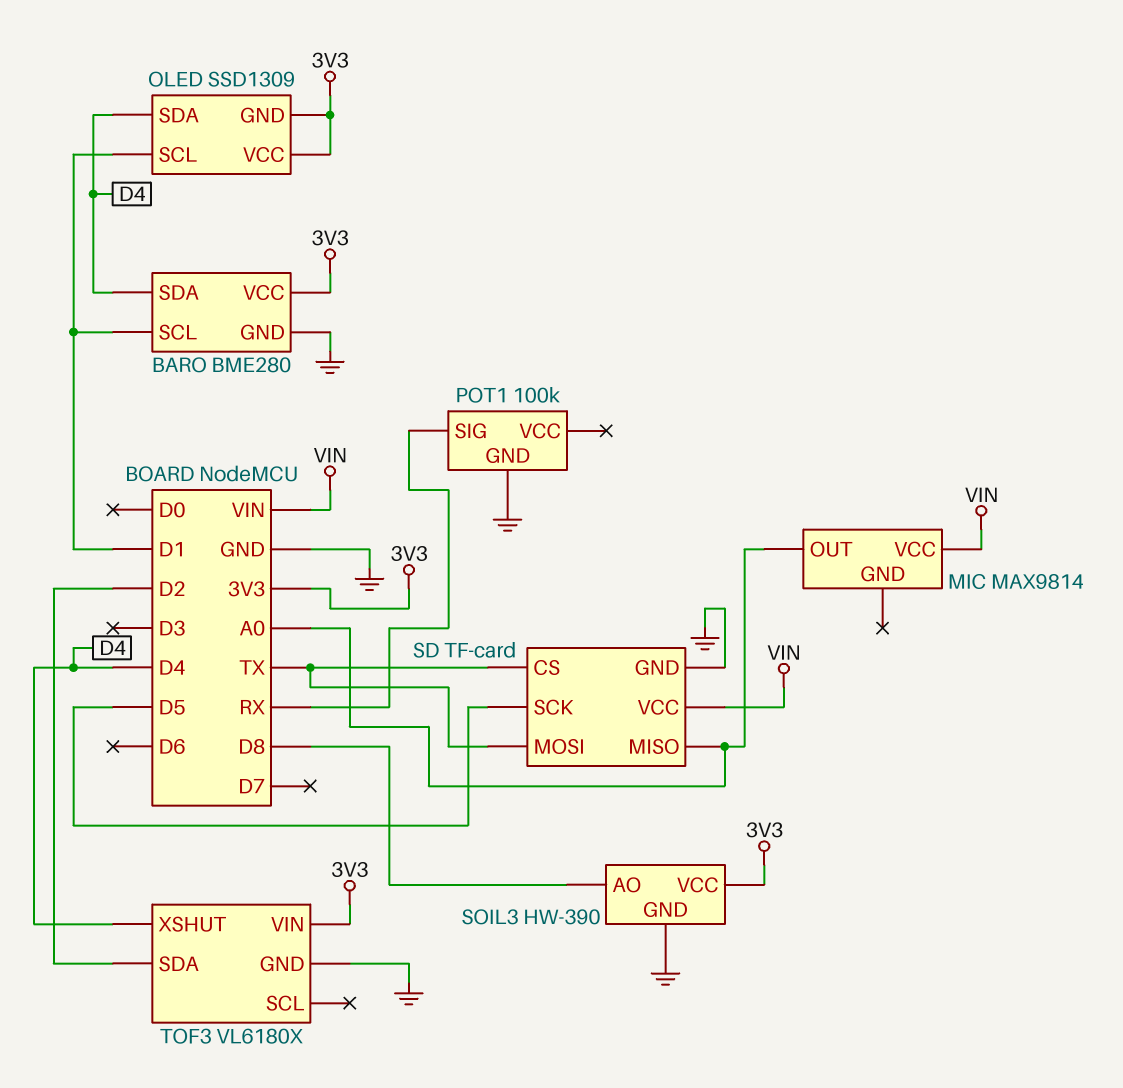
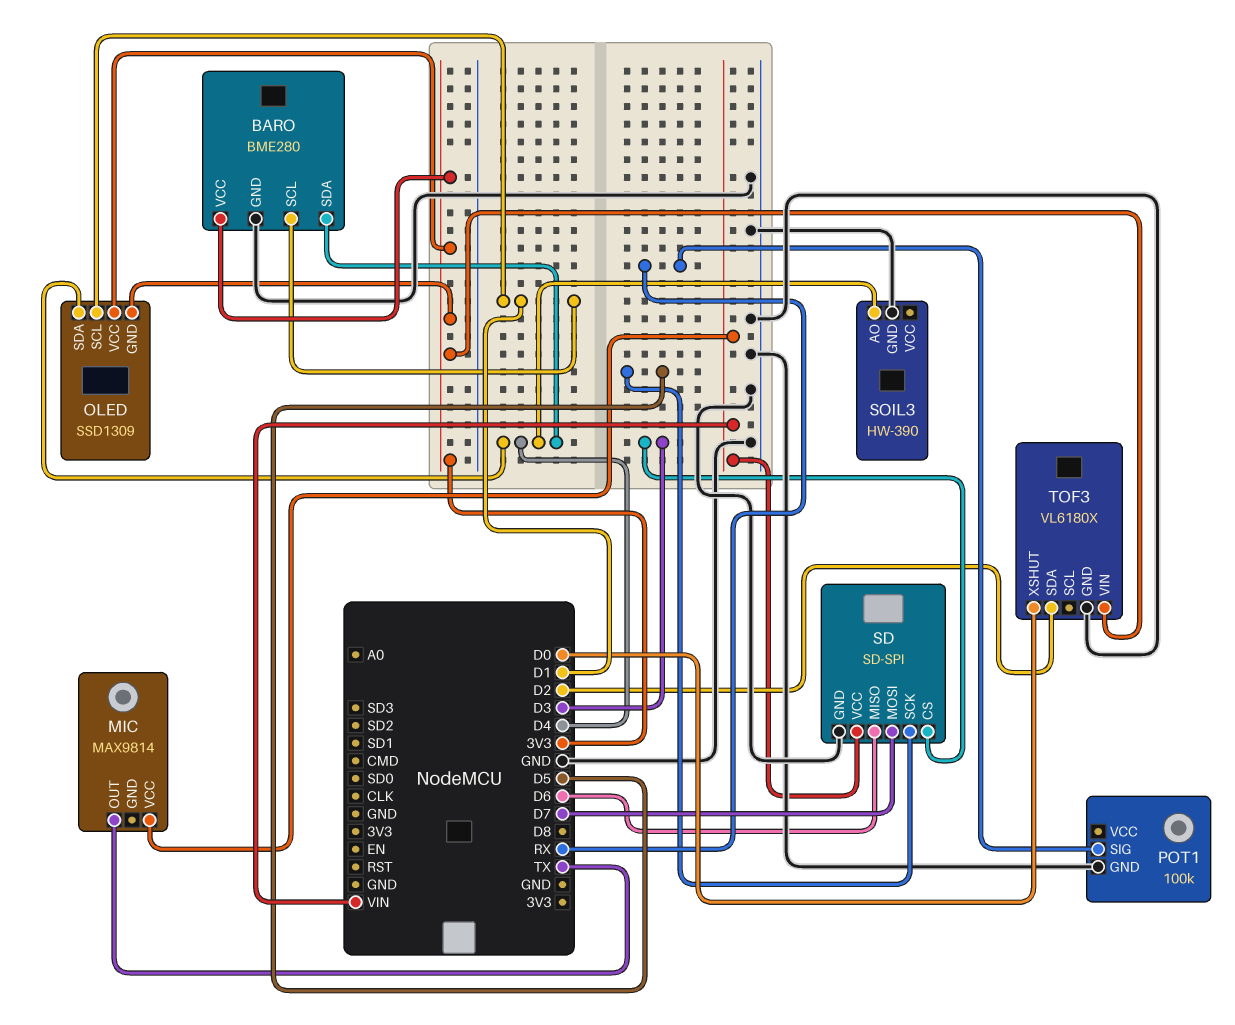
MIC pin OUT: A0 -> TX
SD: TF-card -> SD-SPI
SD pin CS: TX -> D3
SD pin MISO: A0 -> D6
SD pin MOSI: TX -> D7
SOIL3 pin AO: D8 -> D4
SOIL3 pin VCC: 3V3 -> none
TOF3 pin XSHUT: D4 -> D0

